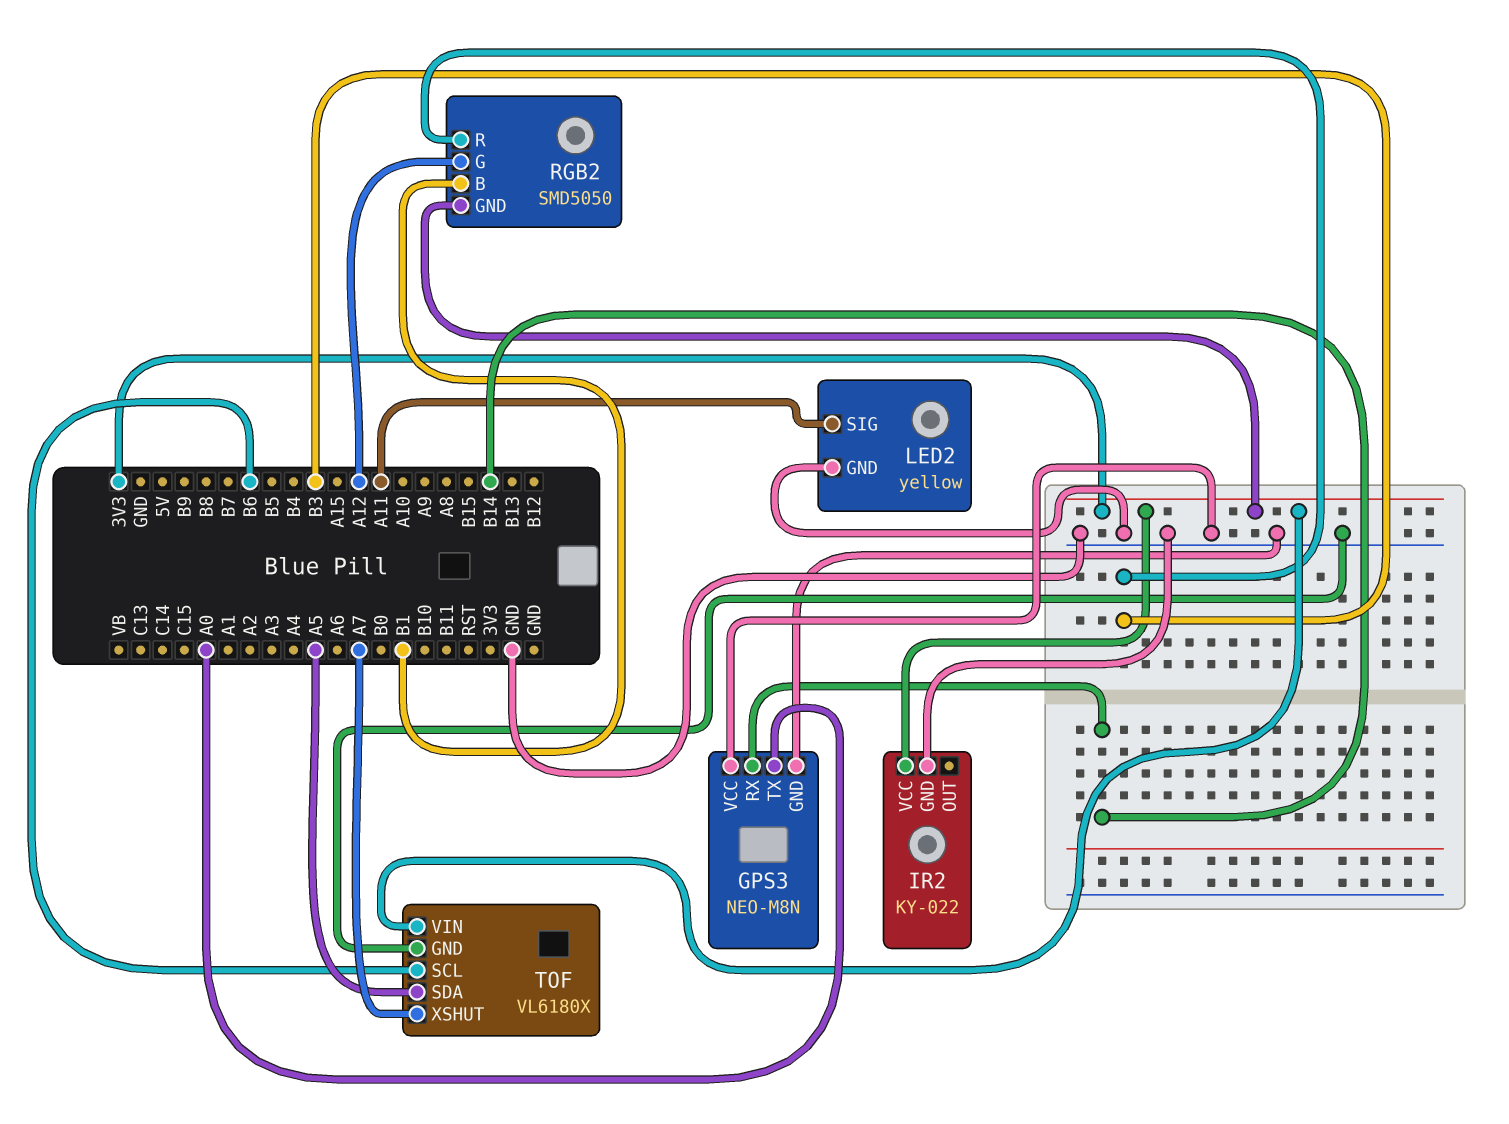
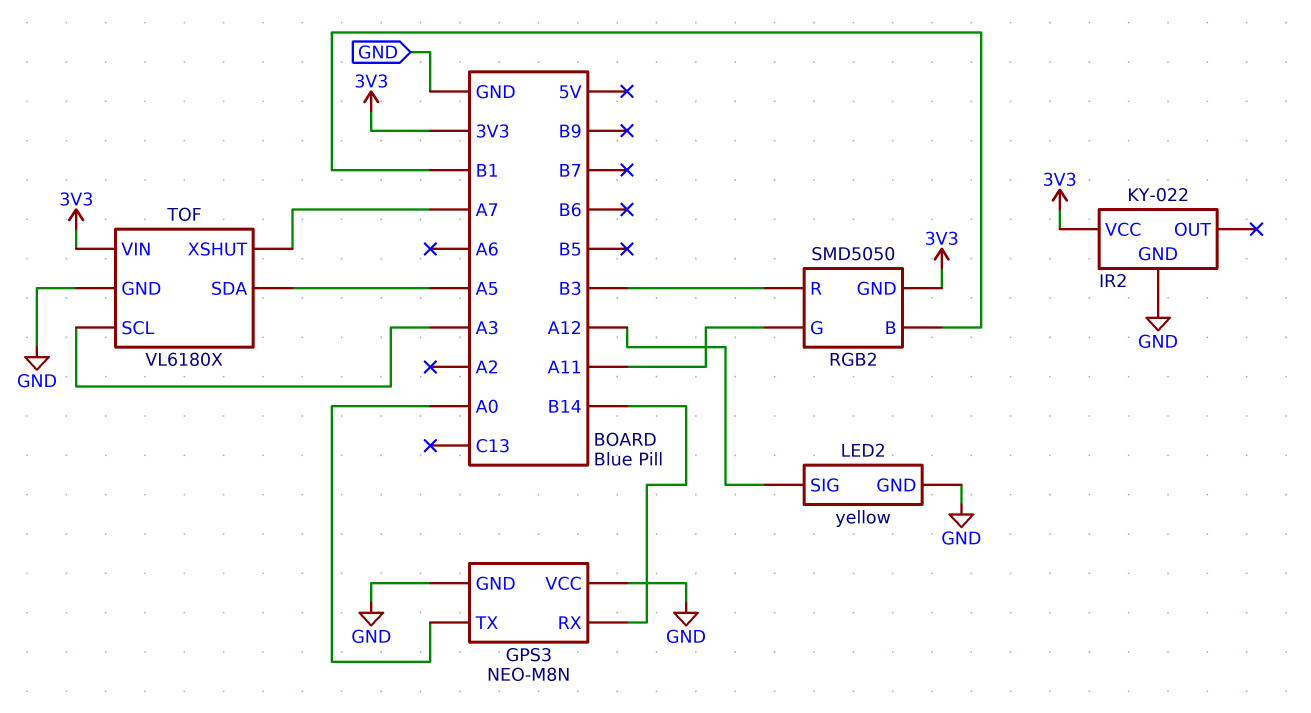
LED2 pin SIG: A11 -> A12
RGB2 pin G: A12 -> A11
TOF pin SCL: B6 -> A3

